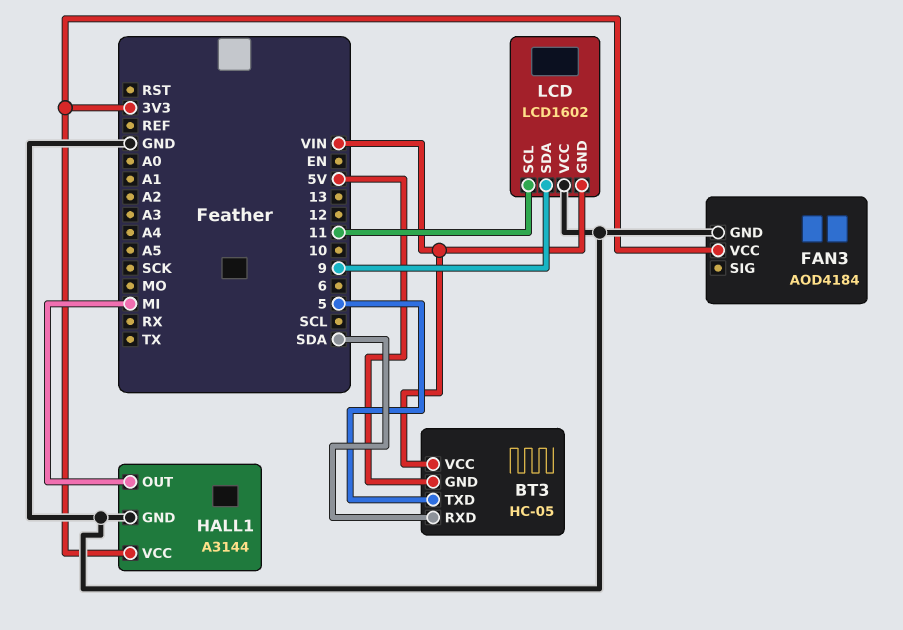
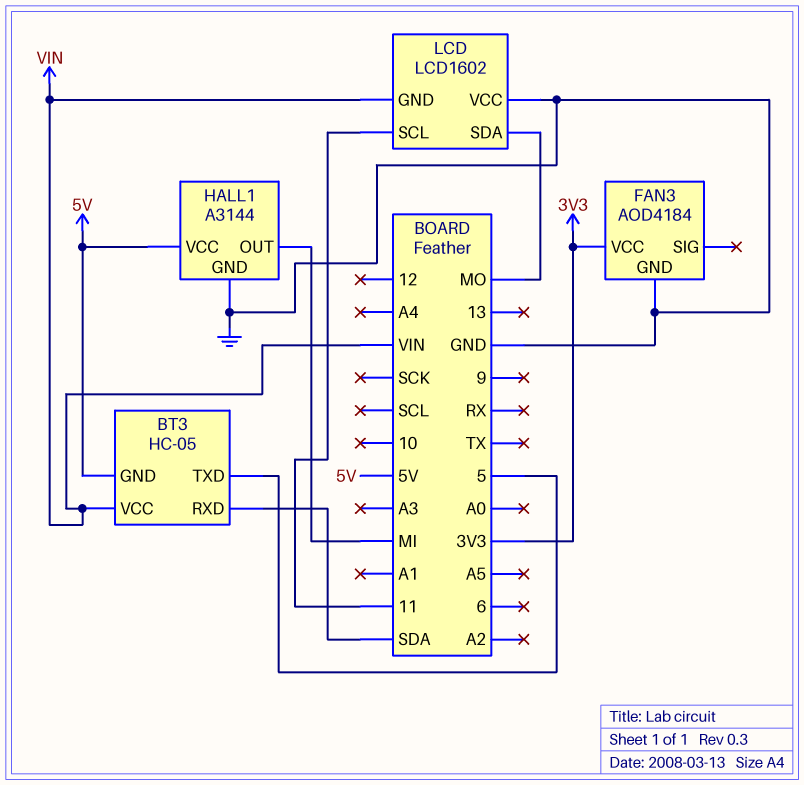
HALL1 pin VCC: 3V3 -> 5V
LCD pin SDA: 9 -> MO

